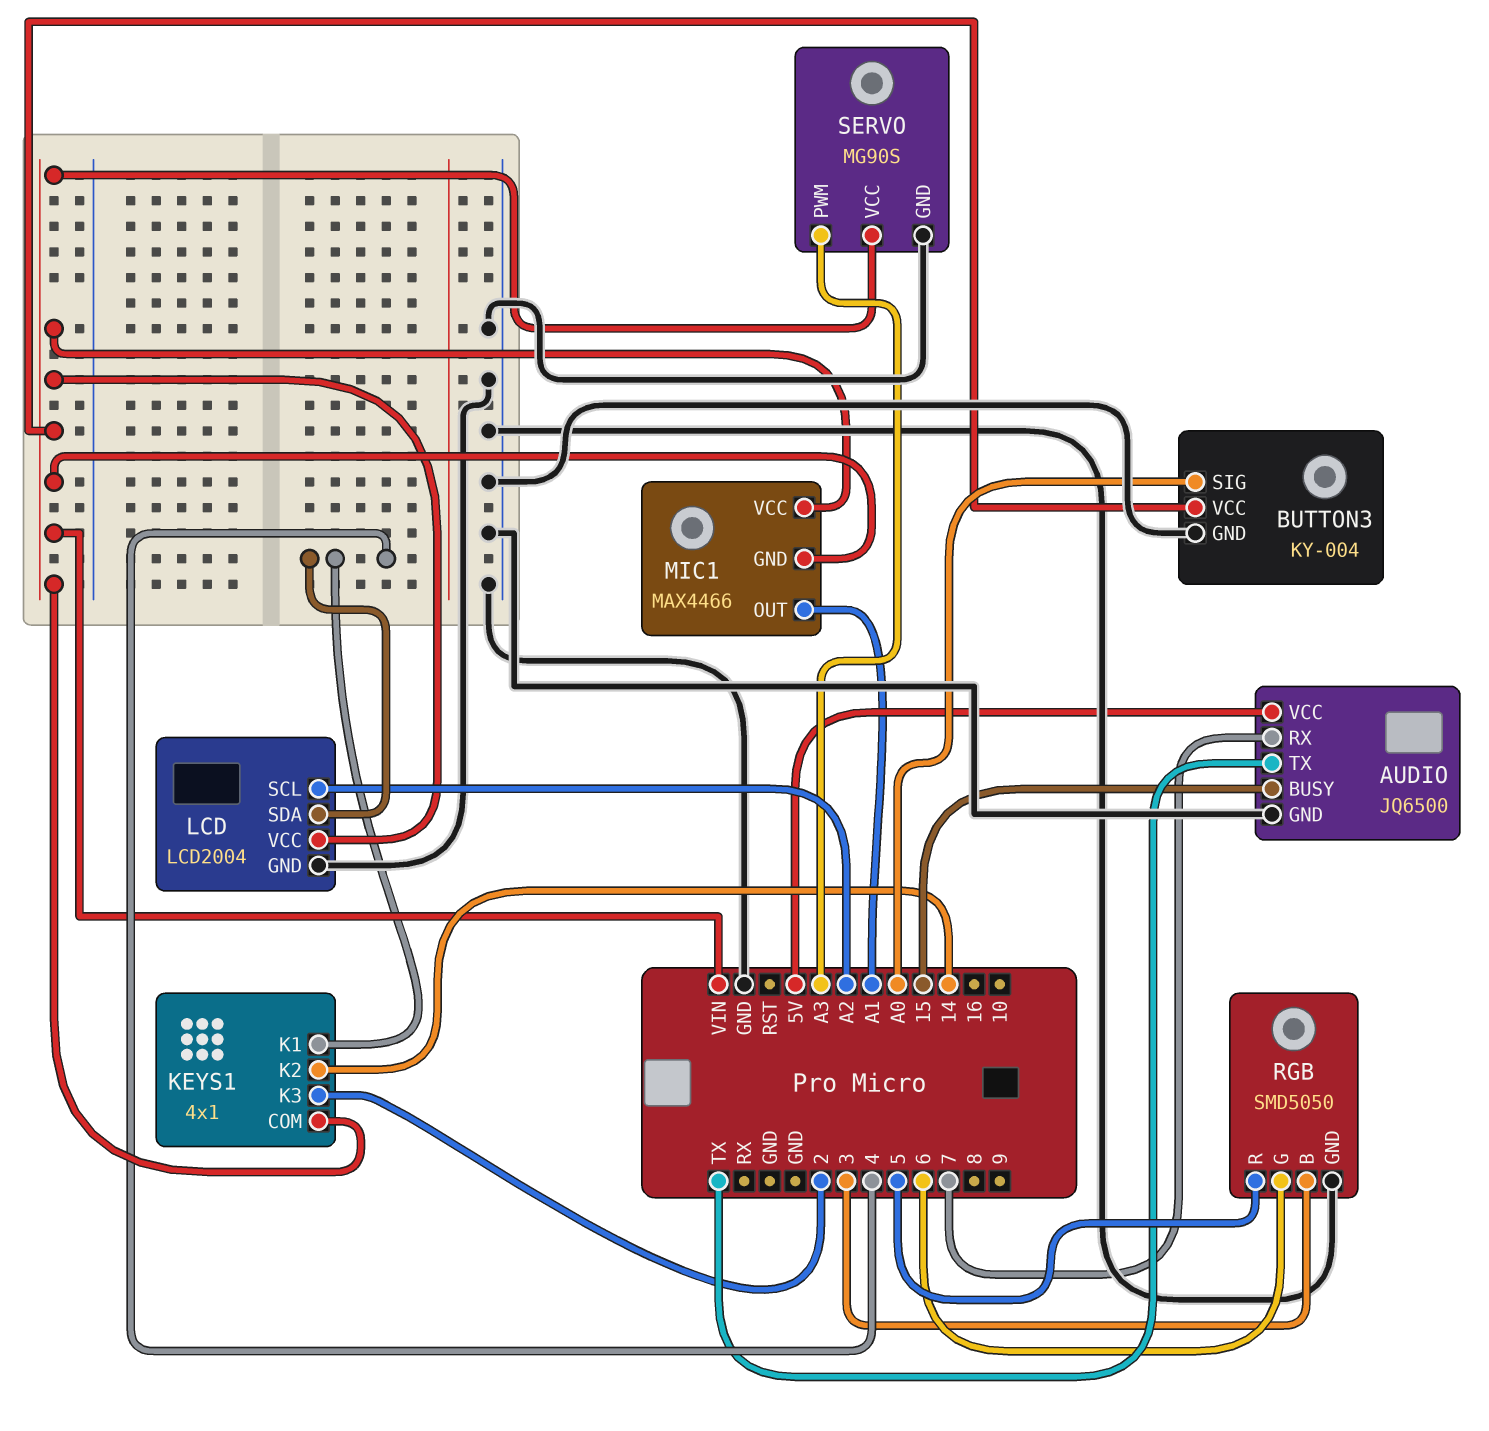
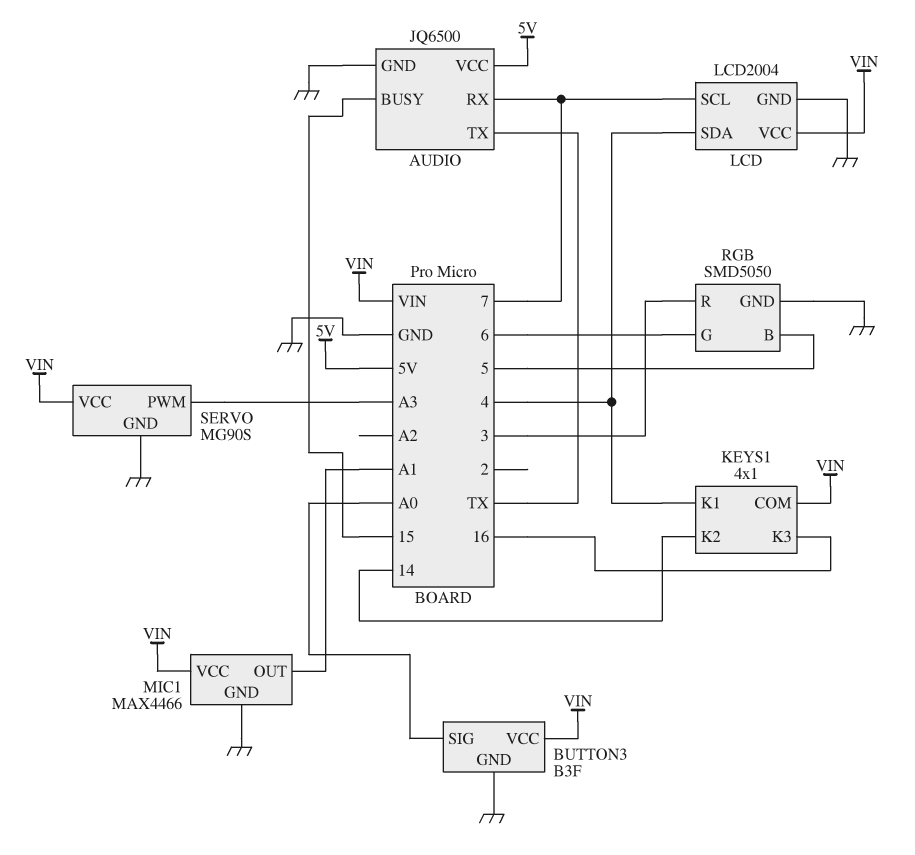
BUTTON3: KY-004 -> B3F
KEYS1 pin K3: 2 -> 16
LCD pin SCL: A2 -> 7
MIC1 pin GND: VIN -> GND
RGB pin B: 3 -> 5
RGB pin R: 5 -> 3

